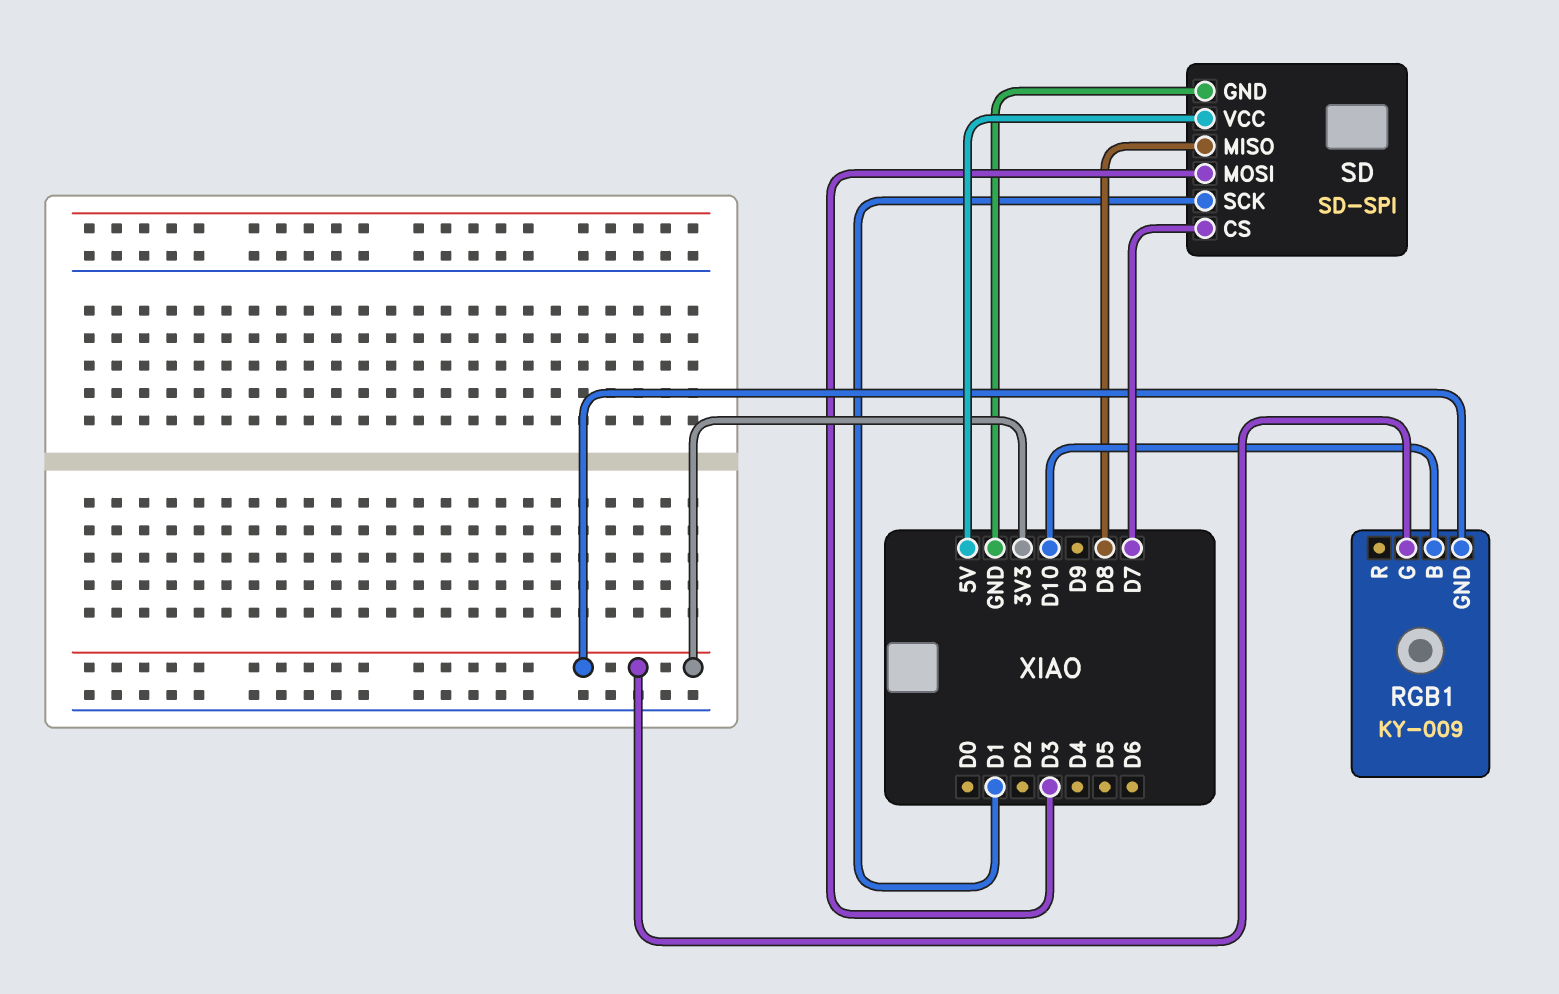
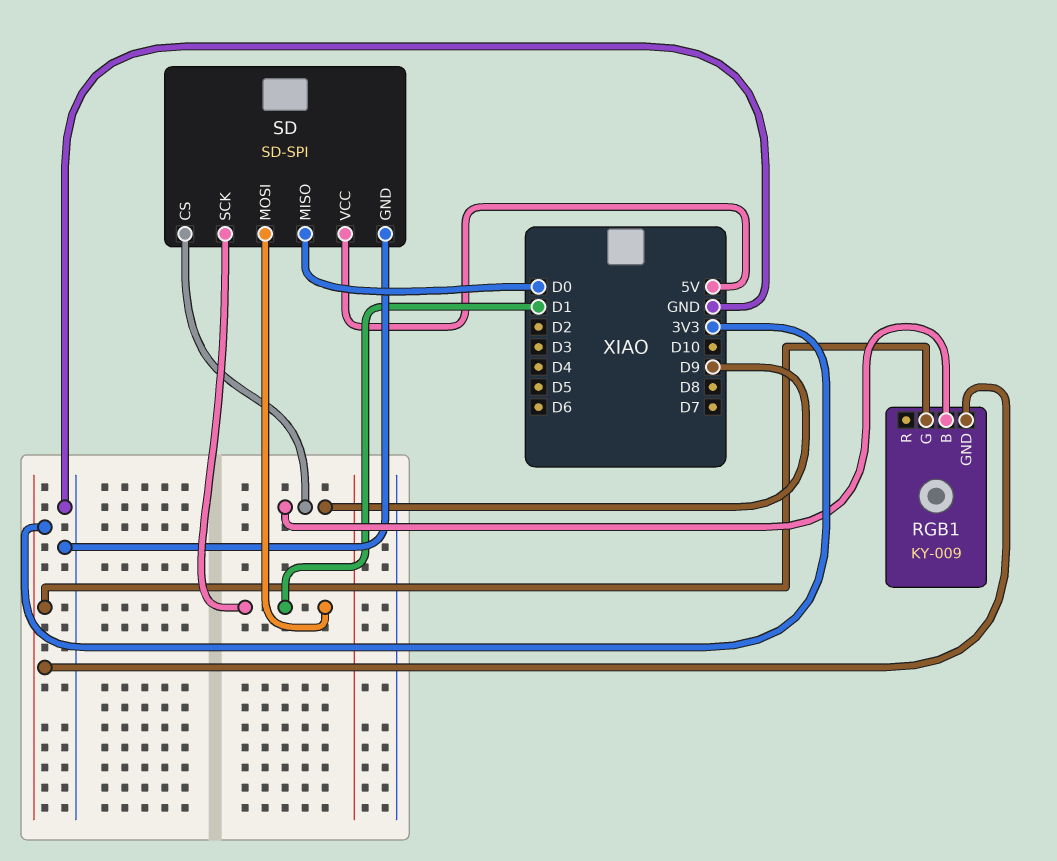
RGB1 pin B: D10 -> D9
SD pin CS: D7 -> D9
SD pin MISO: D8 -> D0
SD pin MOSI: D3 -> D1

